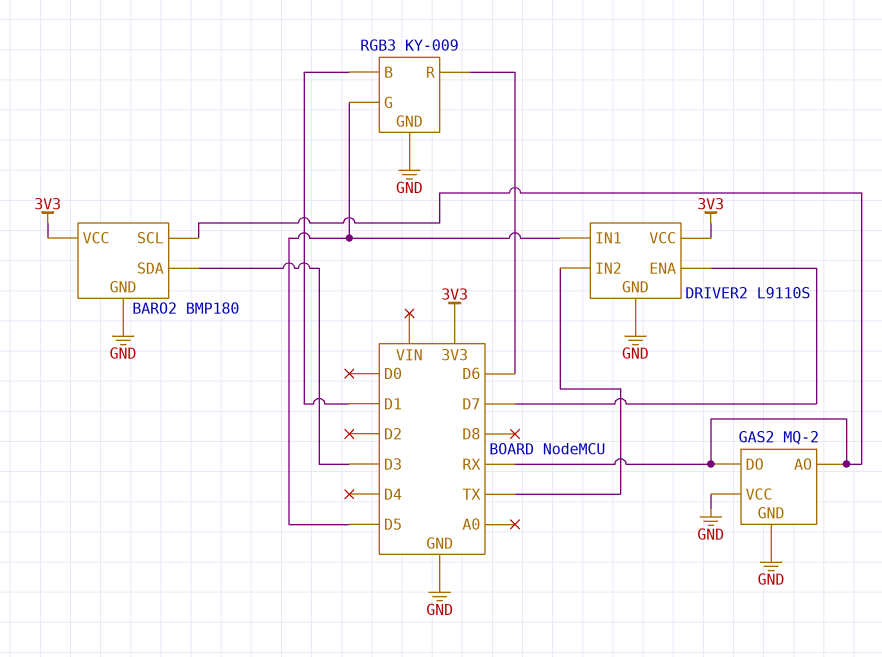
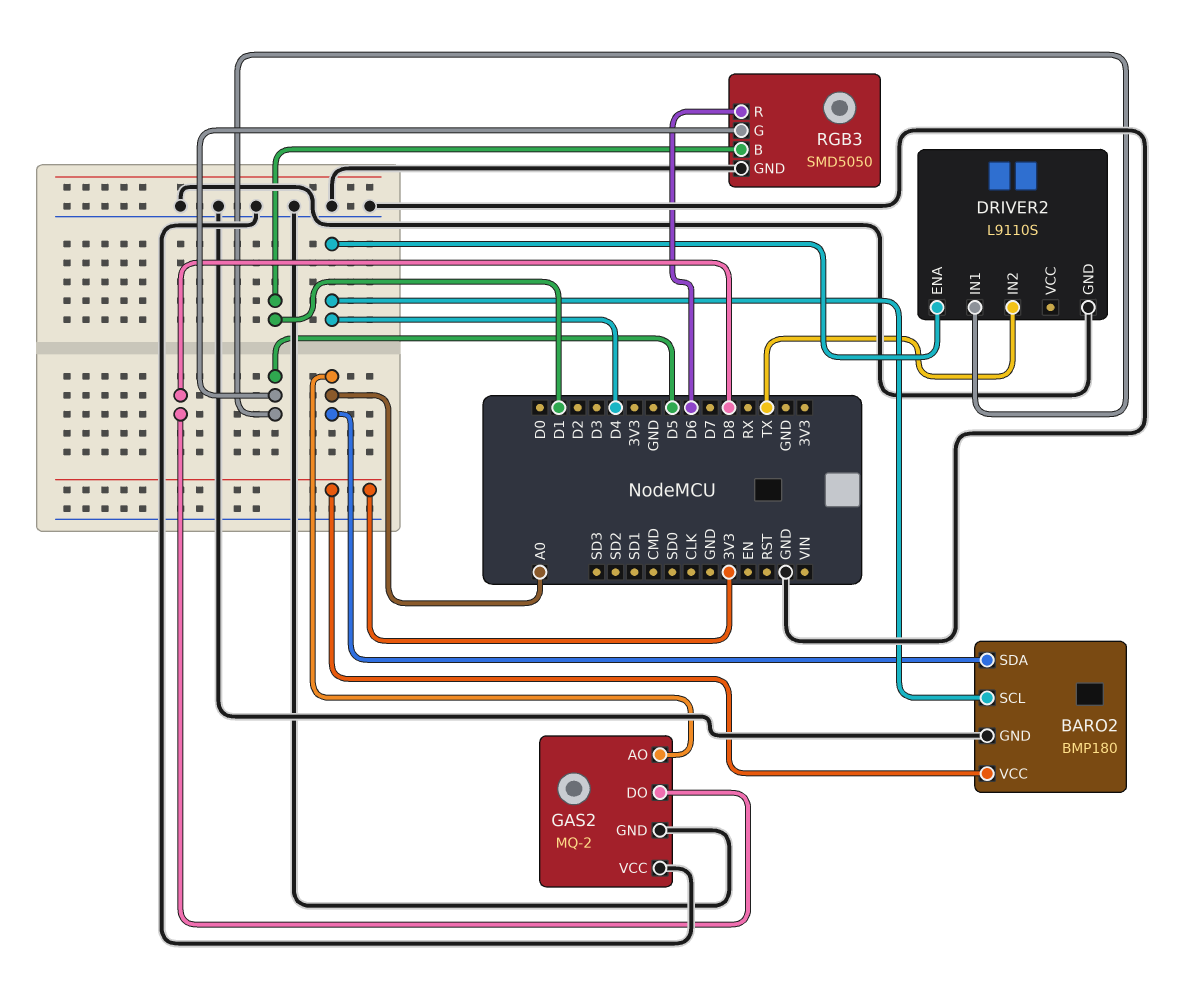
BARO2 pin SCL: RX -> D4
BARO2 pin SDA: D3 -> A0
DRIVER2 pin ENA: D7 -> D4
DRIVER2 pin VCC: 3V3 -> none
GAS2 pin AO: RX -> A0
GAS2 pin DO: RX -> D8
RGB3: KY-009 -> SMD5050

